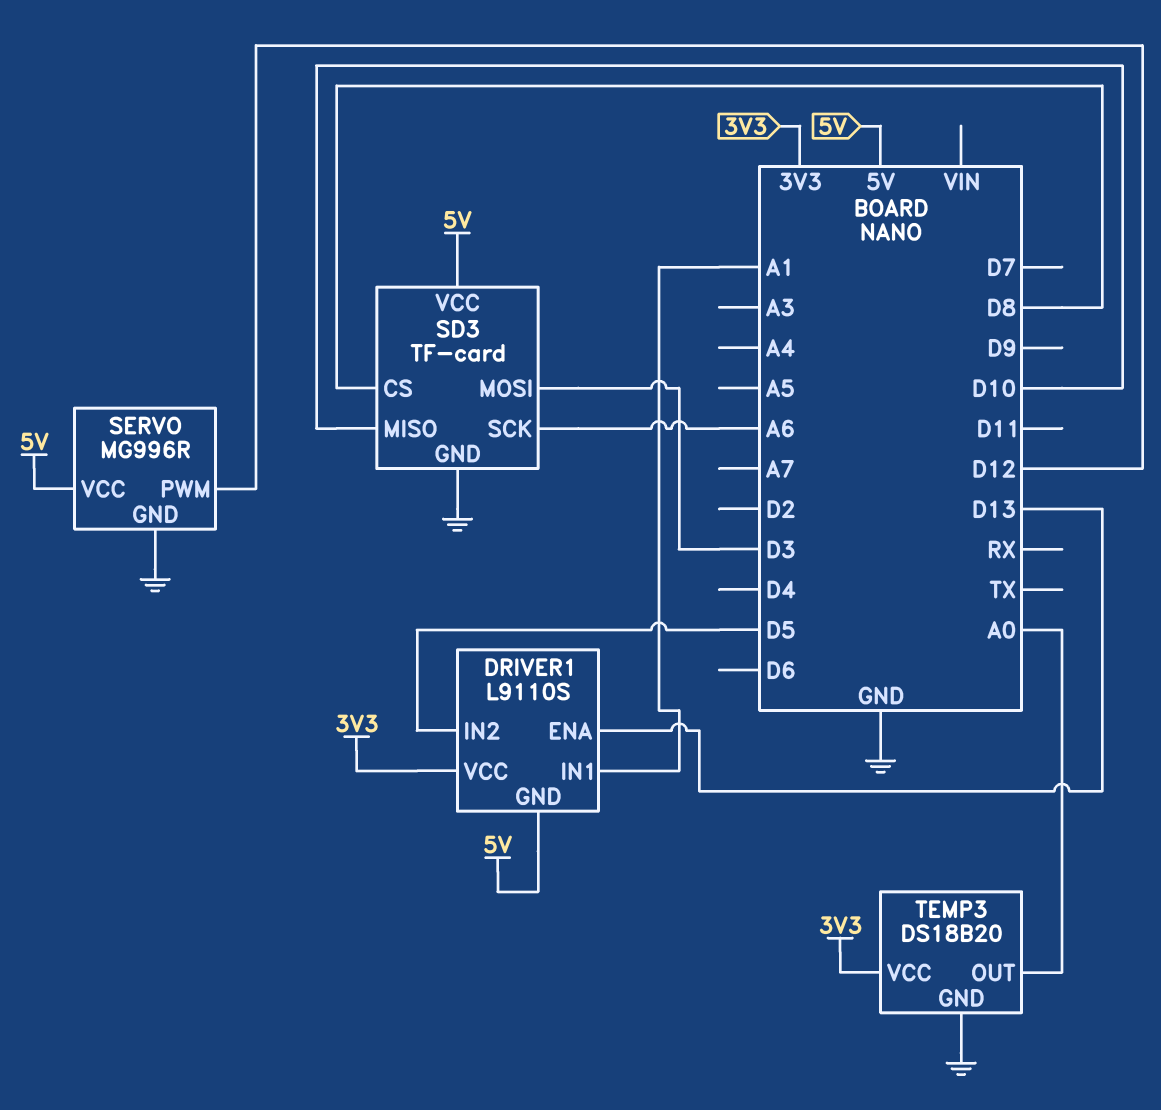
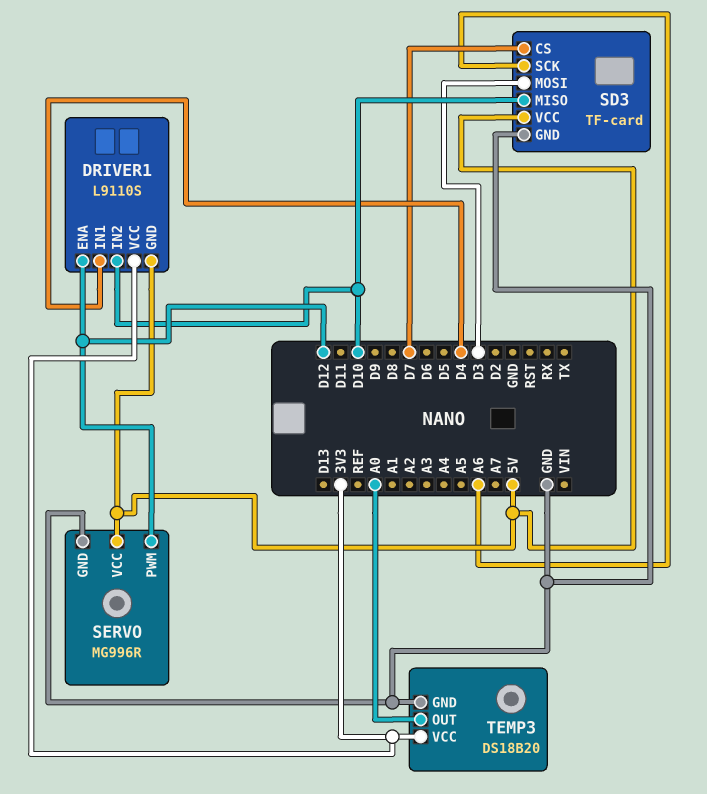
DRIVER1 pin ENA: D13 -> D12
DRIVER1 pin IN1: A1 -> D4
DRIVER1 pin IN2: D5 -> D10
SD3 pin CS: D8 -> D7

